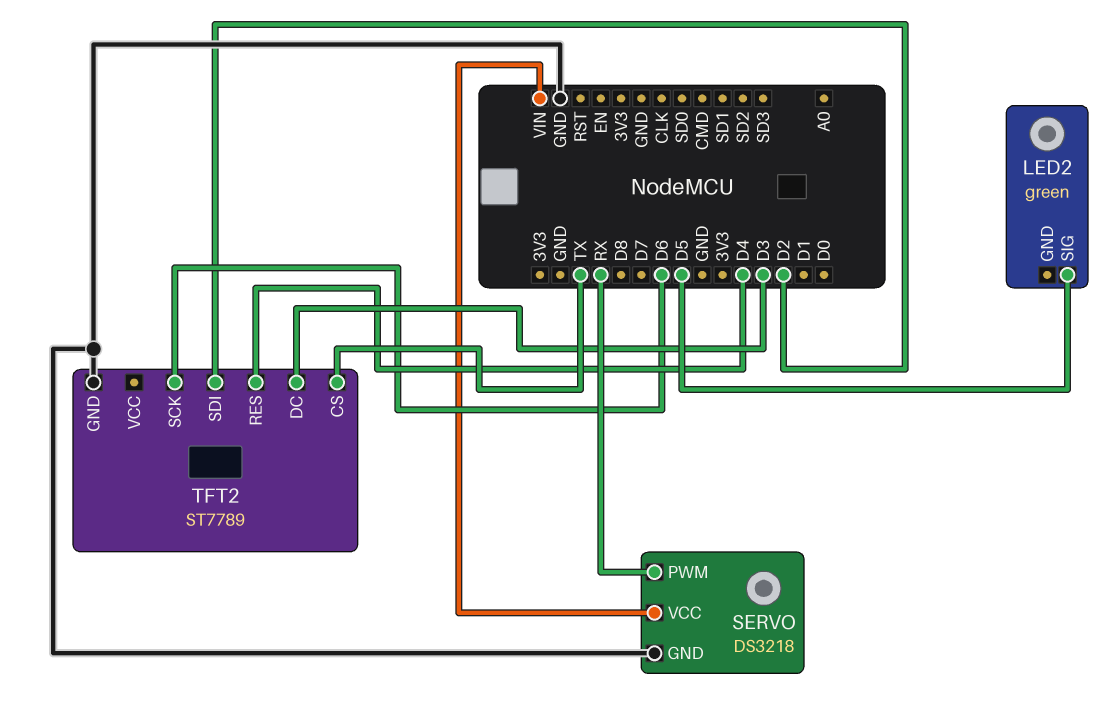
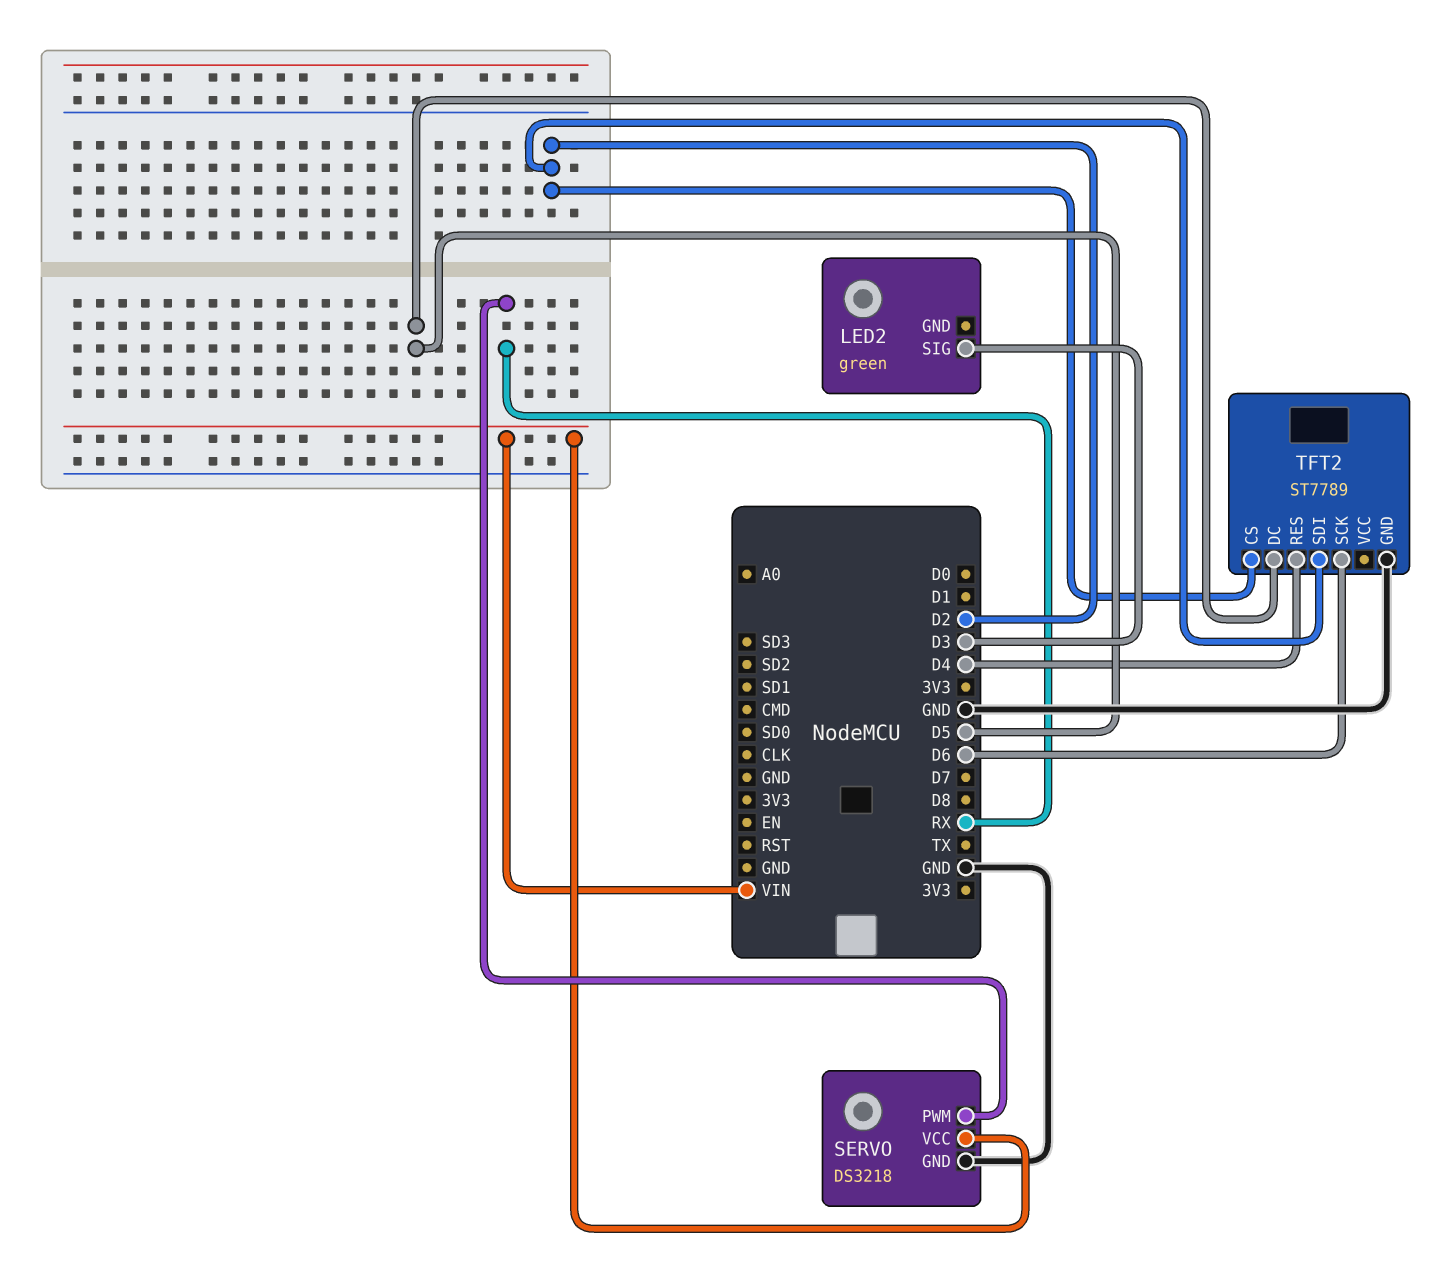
LED2 pin SIG: D5 -> D3
TFT2 pin CS: TX -> D2
TFT2 pin DC: D3 -> D5

